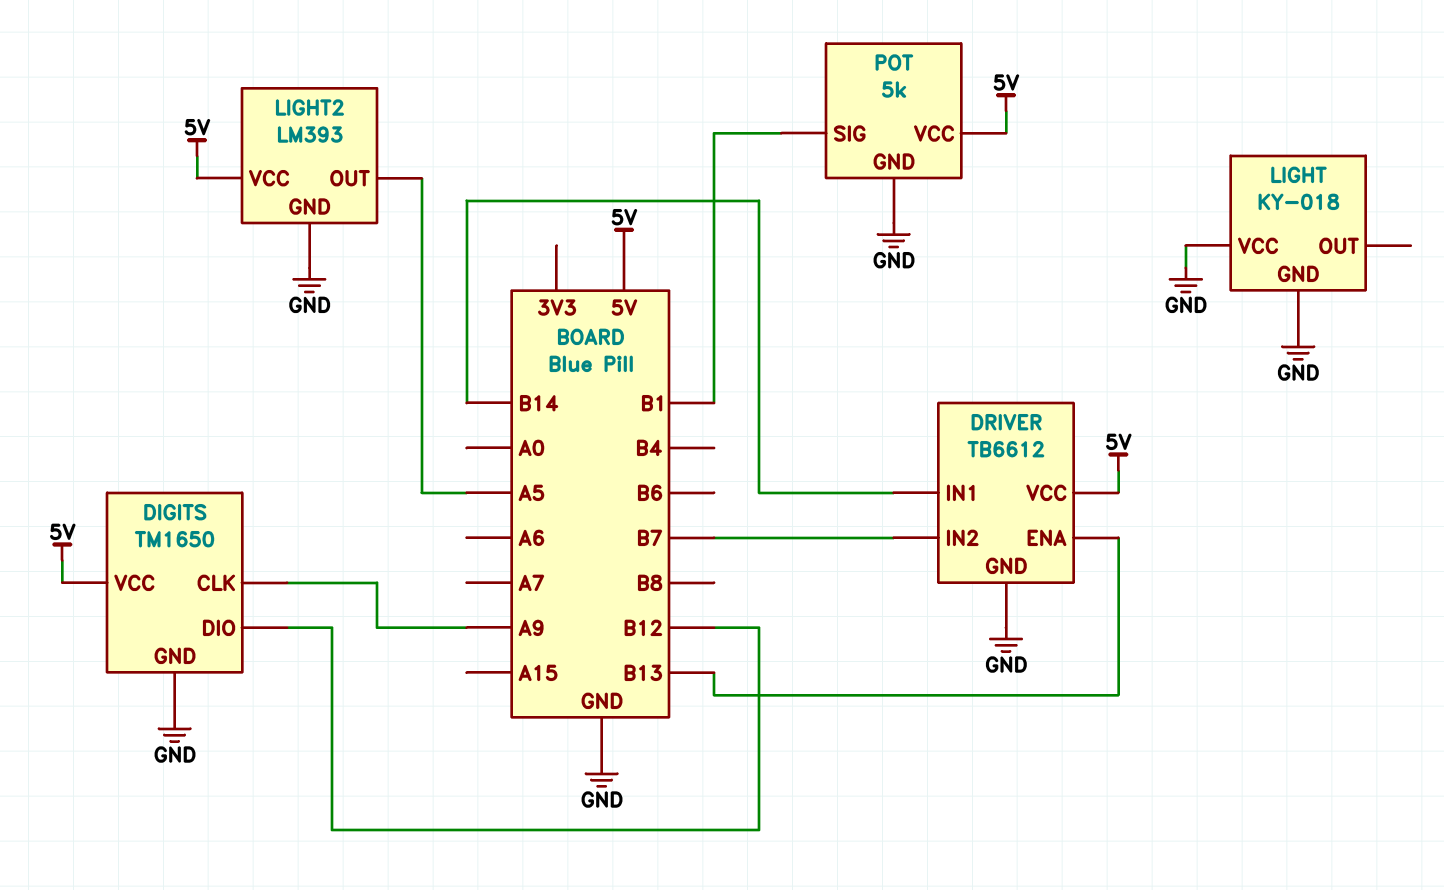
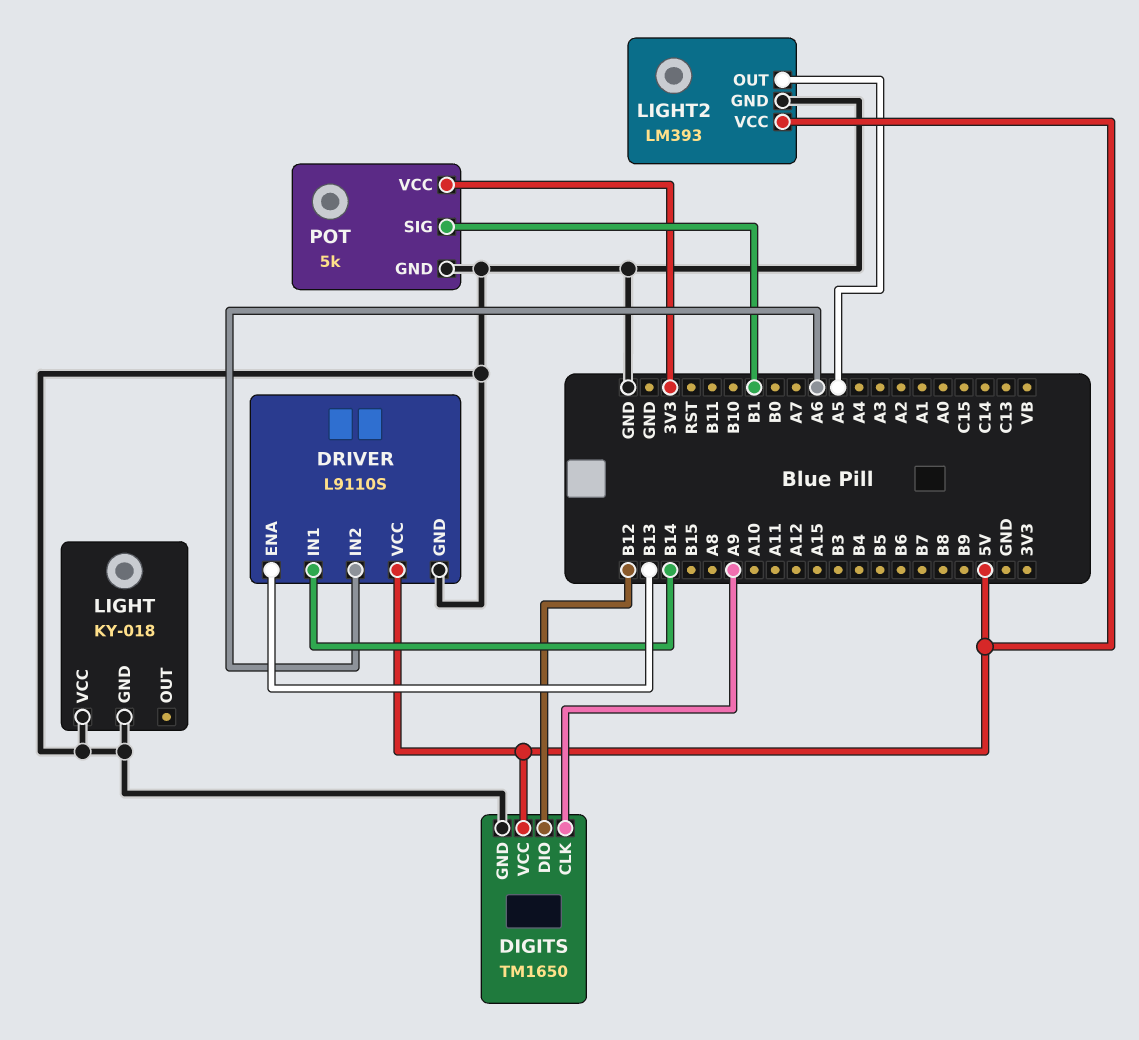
DRIVER: TB6612 -> L9110S
DRIVER pin IN2: B7 -> A6
POT pin VCC: 5V -> 3V3

